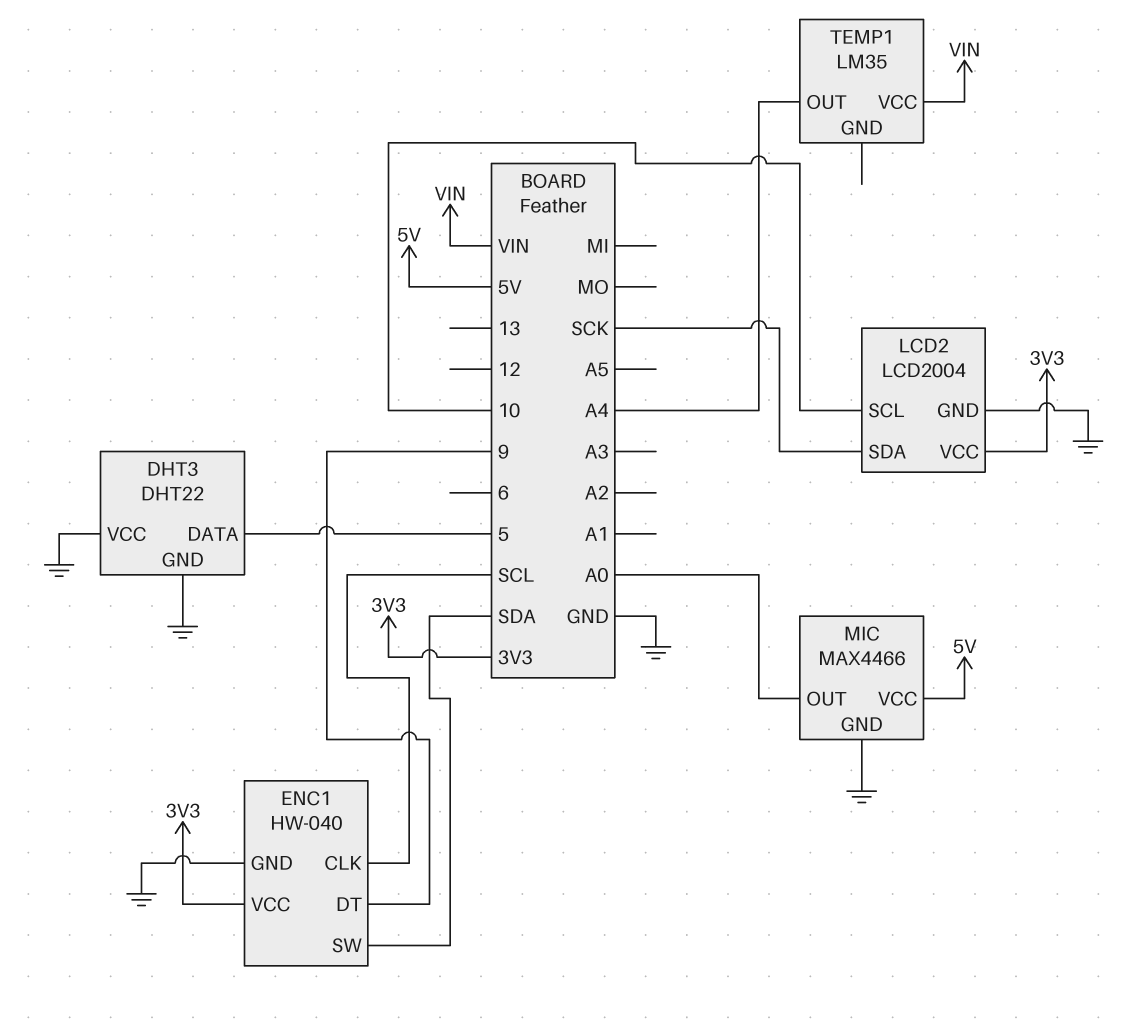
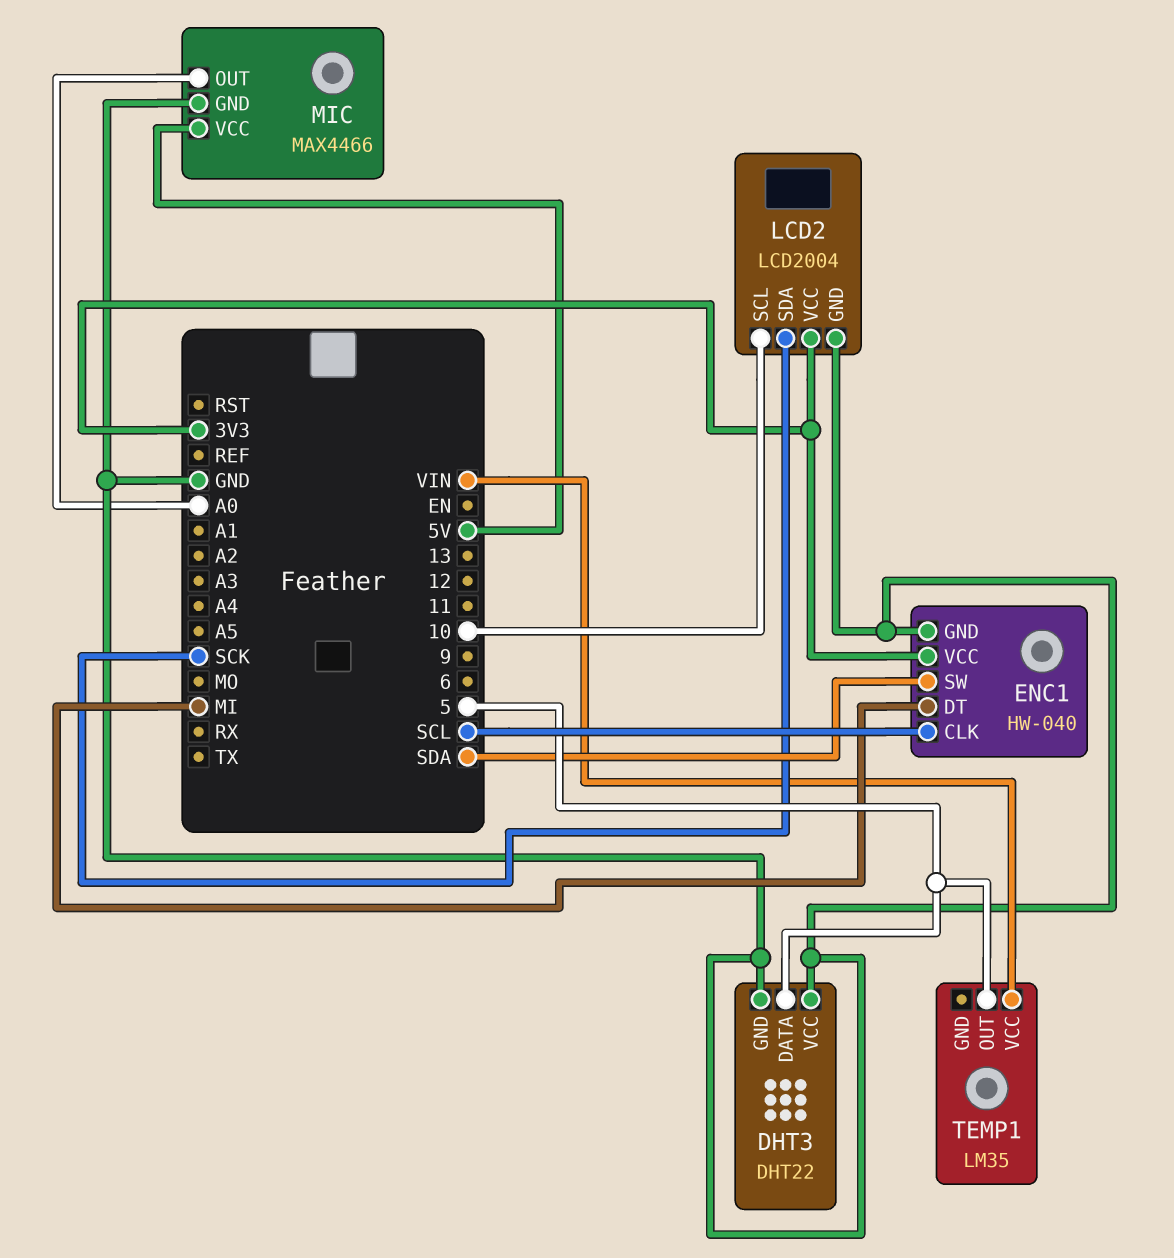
ENC1 pin DT: 9 -> MI
TEMP1 pin OUT: A4 -> 5

